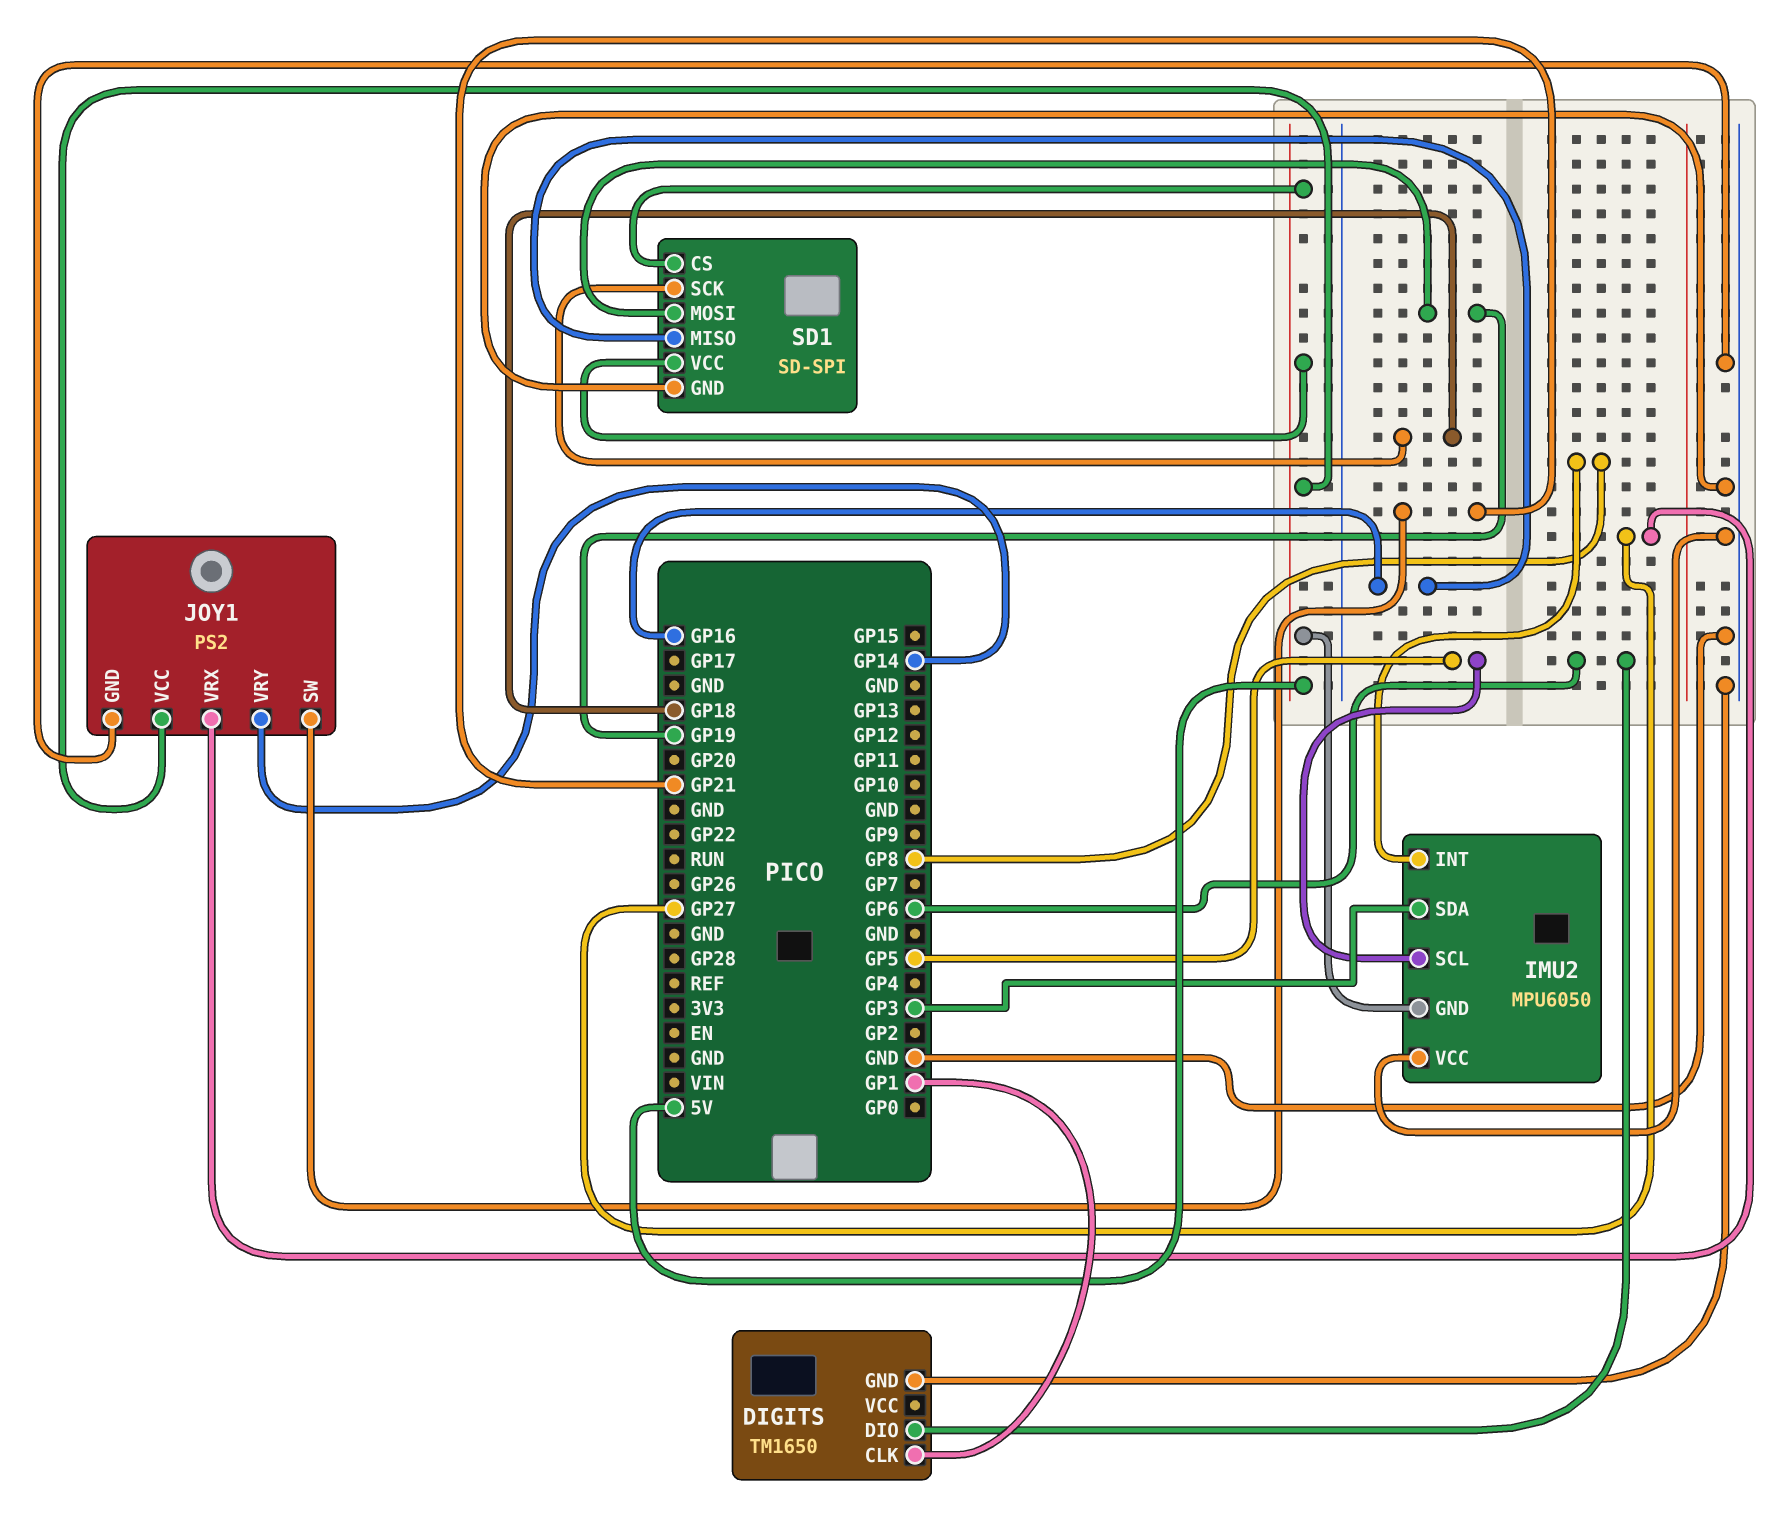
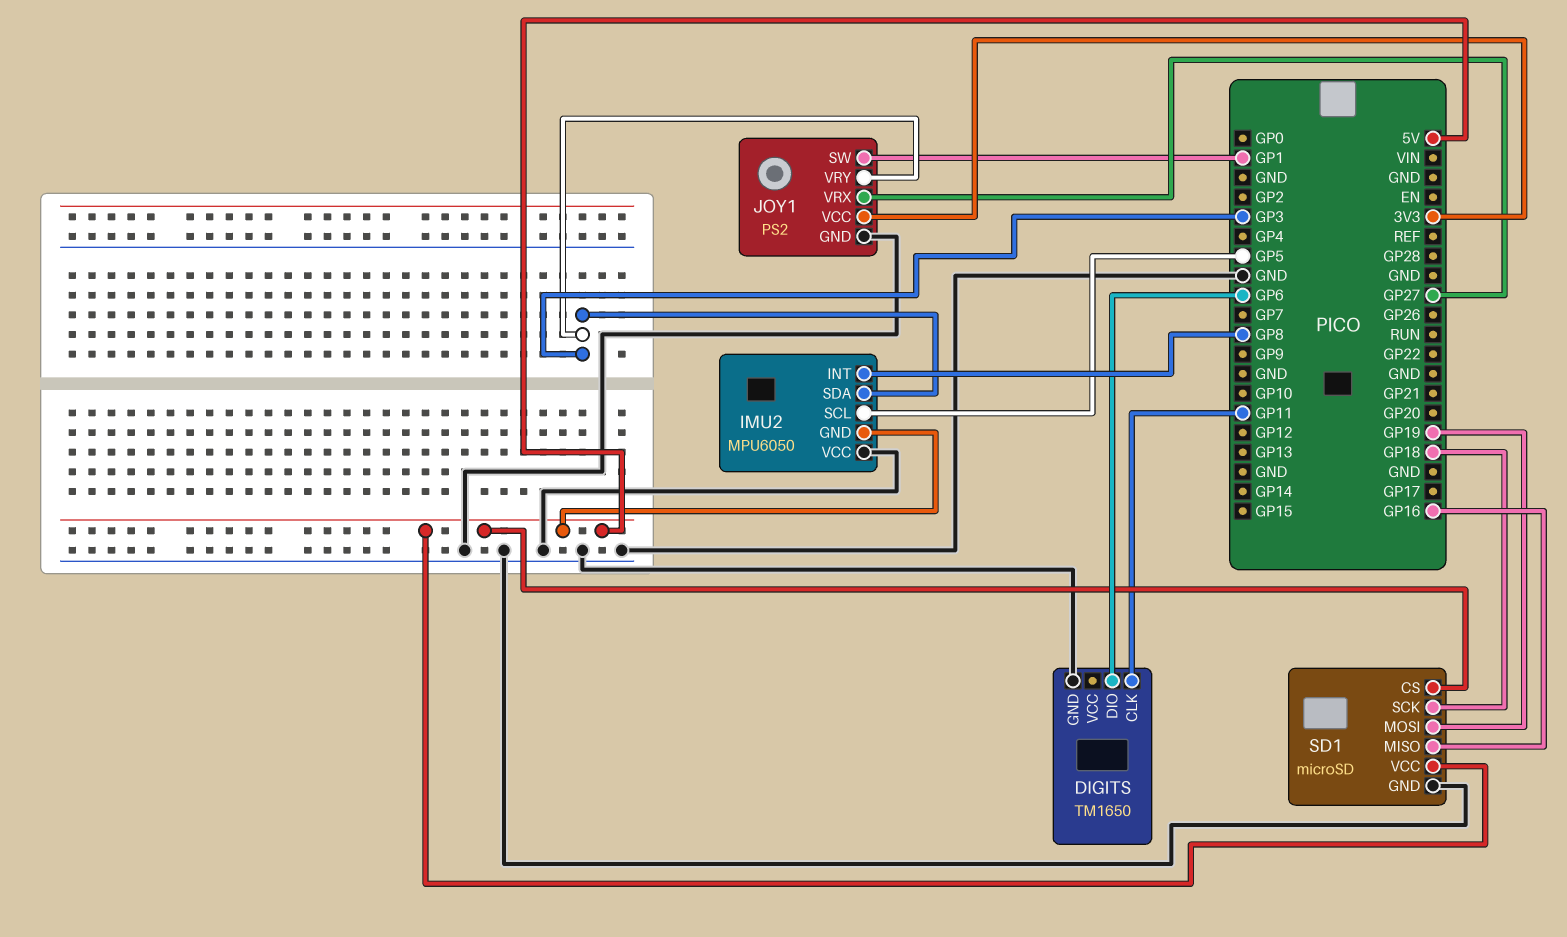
DIGITS pin CLK: GP1 -> GP11
JOY1 pin SW: GP21 -> GP1
JOY1 pin VCC: 5V -> 3V3
JOY1 pin VRY: GP14 -> GP3
SD1: SD-SPI -> microSD

